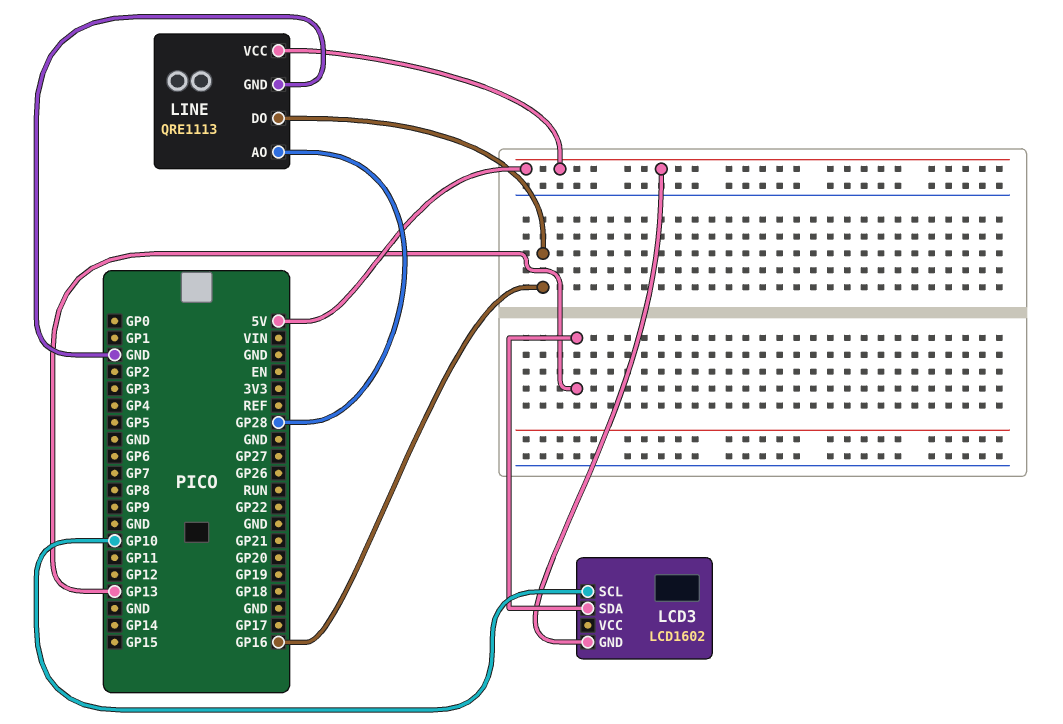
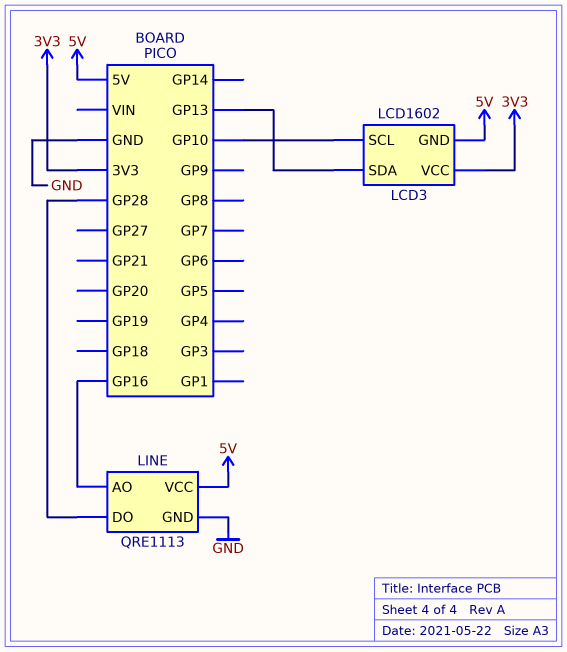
LCD3 pin VCC: none -> 3V3
LINE pin AO: GP28 -> GP16
LINE pin DO: GP16 -> GP28

